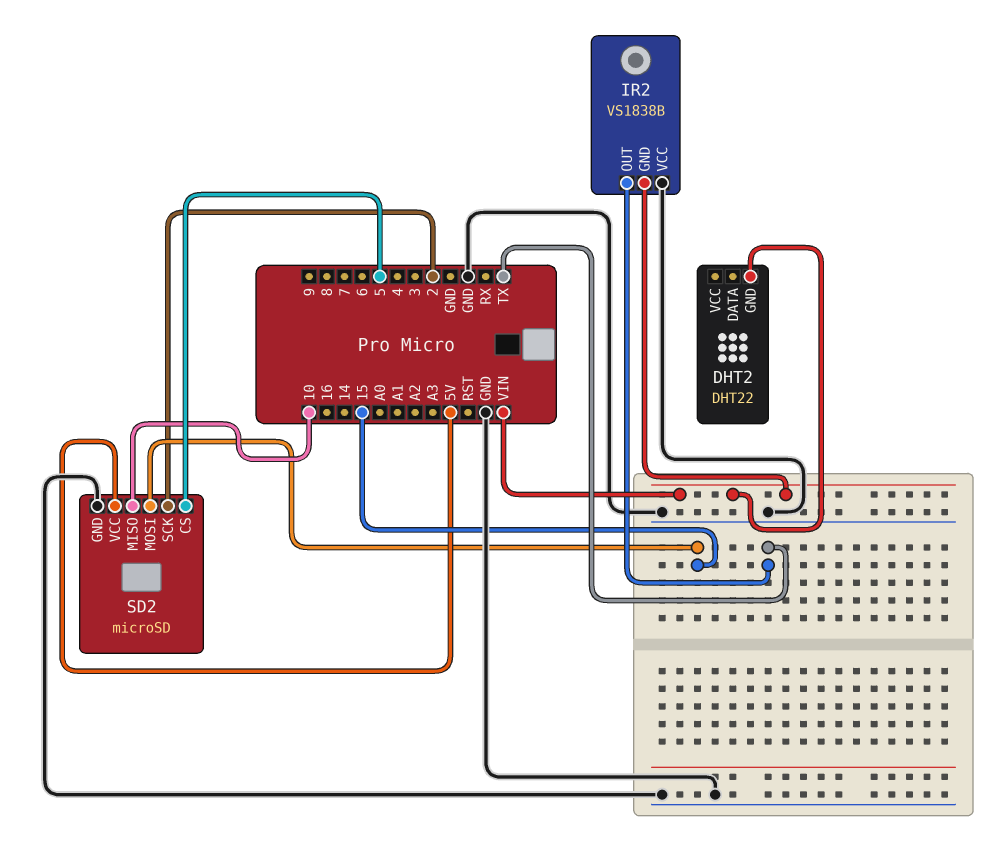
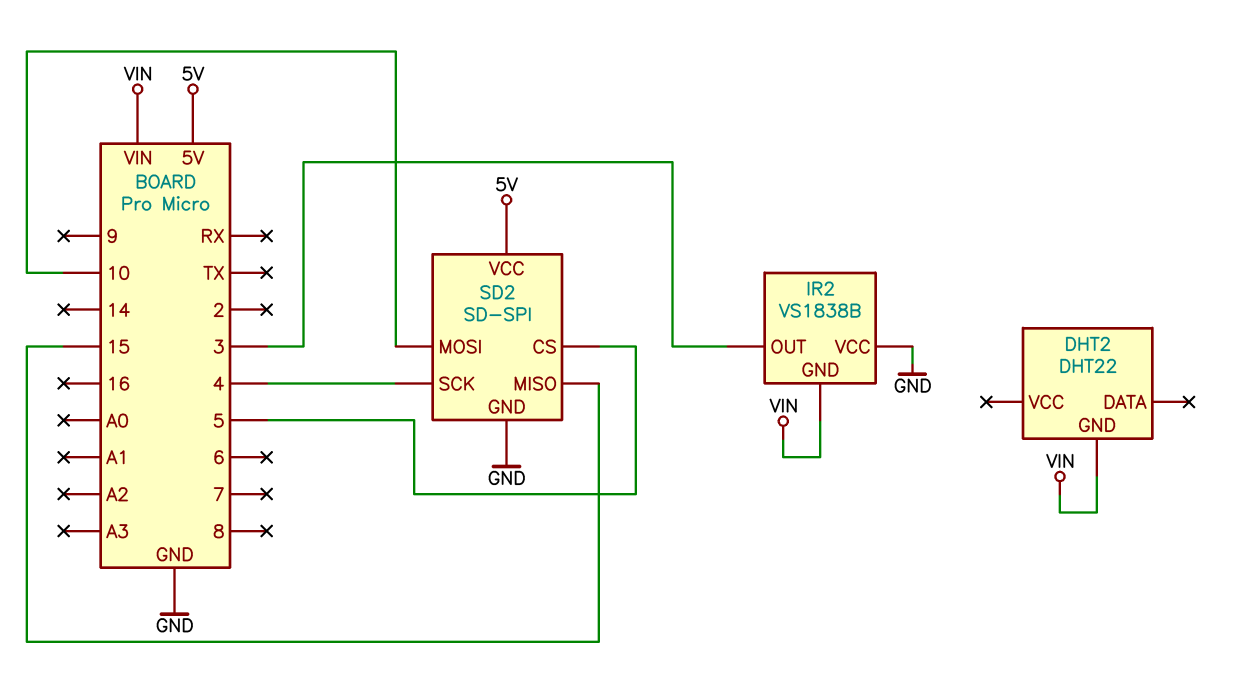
IR2 pin OUT: TX -> 3
SD2: microSD -> SD-SPI
SD2 pin MISO: 10 -> 15
SD2 pin MOSI: 15 -> 10
SD2 pin SCK: 2 -> 4

